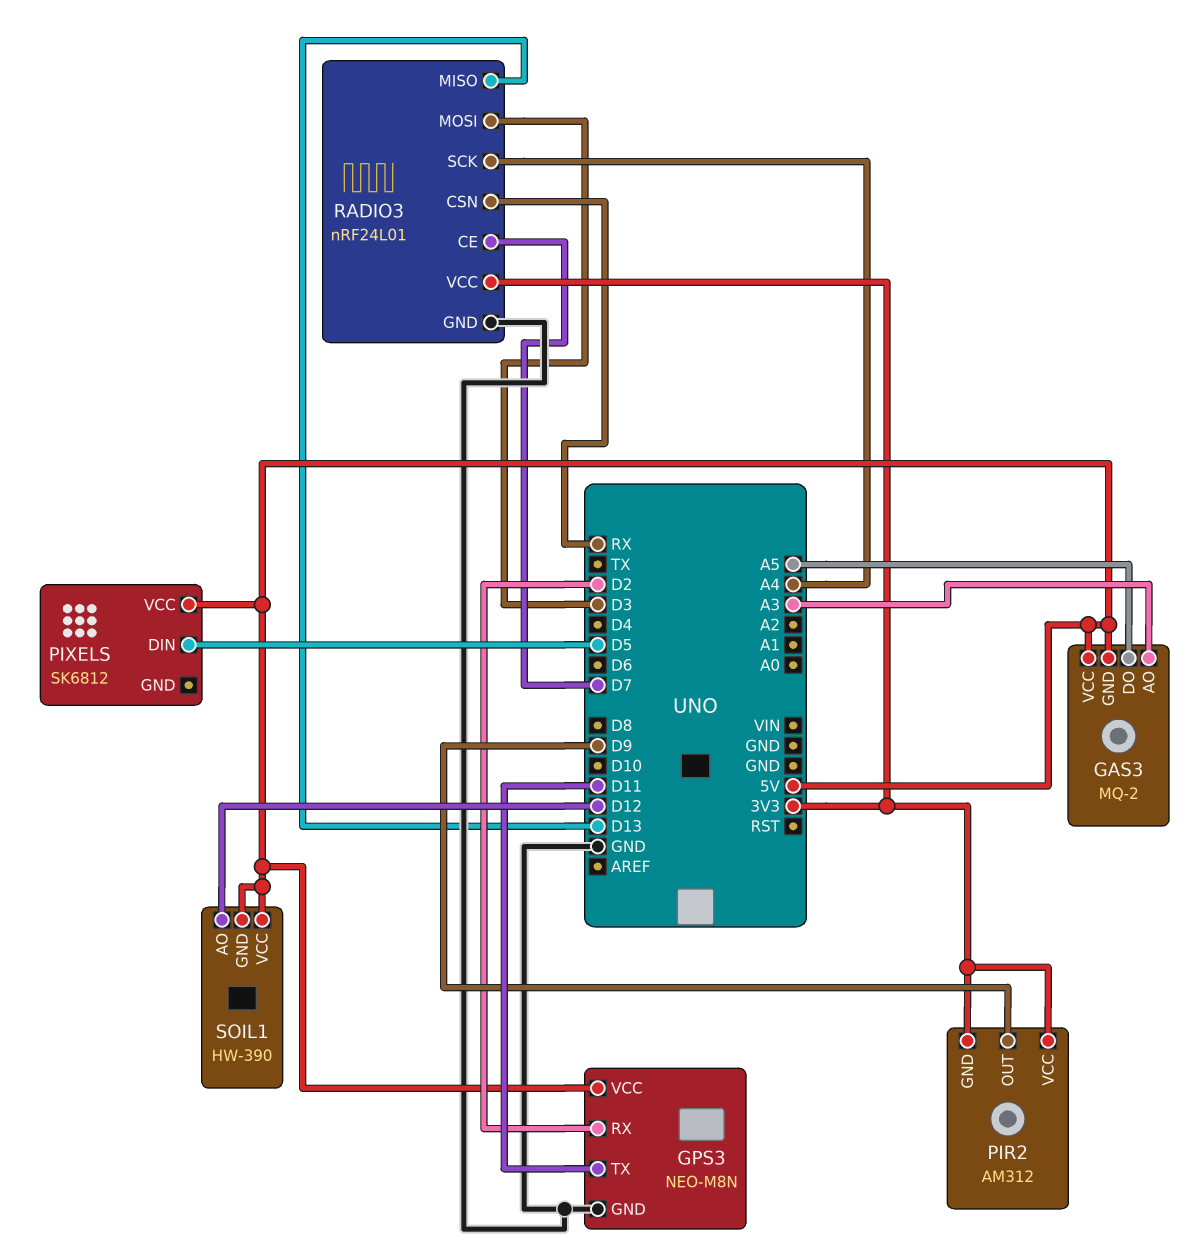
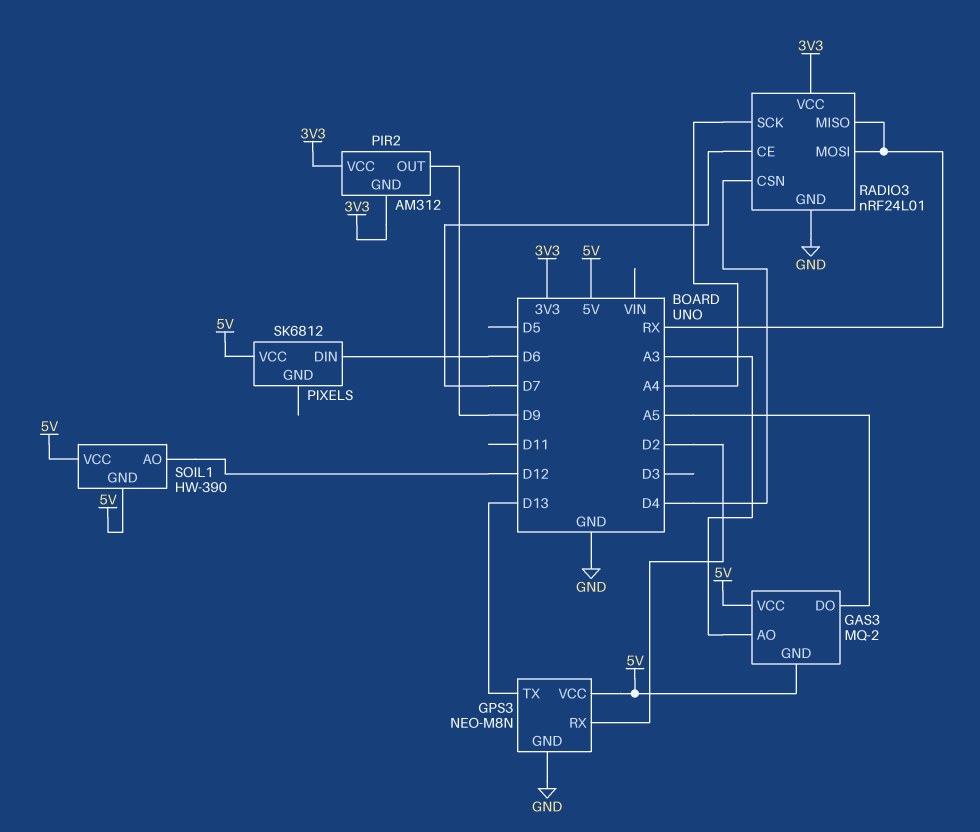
GPS3 pin TX: D11 -> D13
PIXELS pin DIN: D5 -> D6
RADIO3 pin CSN: RX -> D4
RADIO3 pin MISO: D13 -> RX
RADIO3 pin MOSI: D3 -> RX

